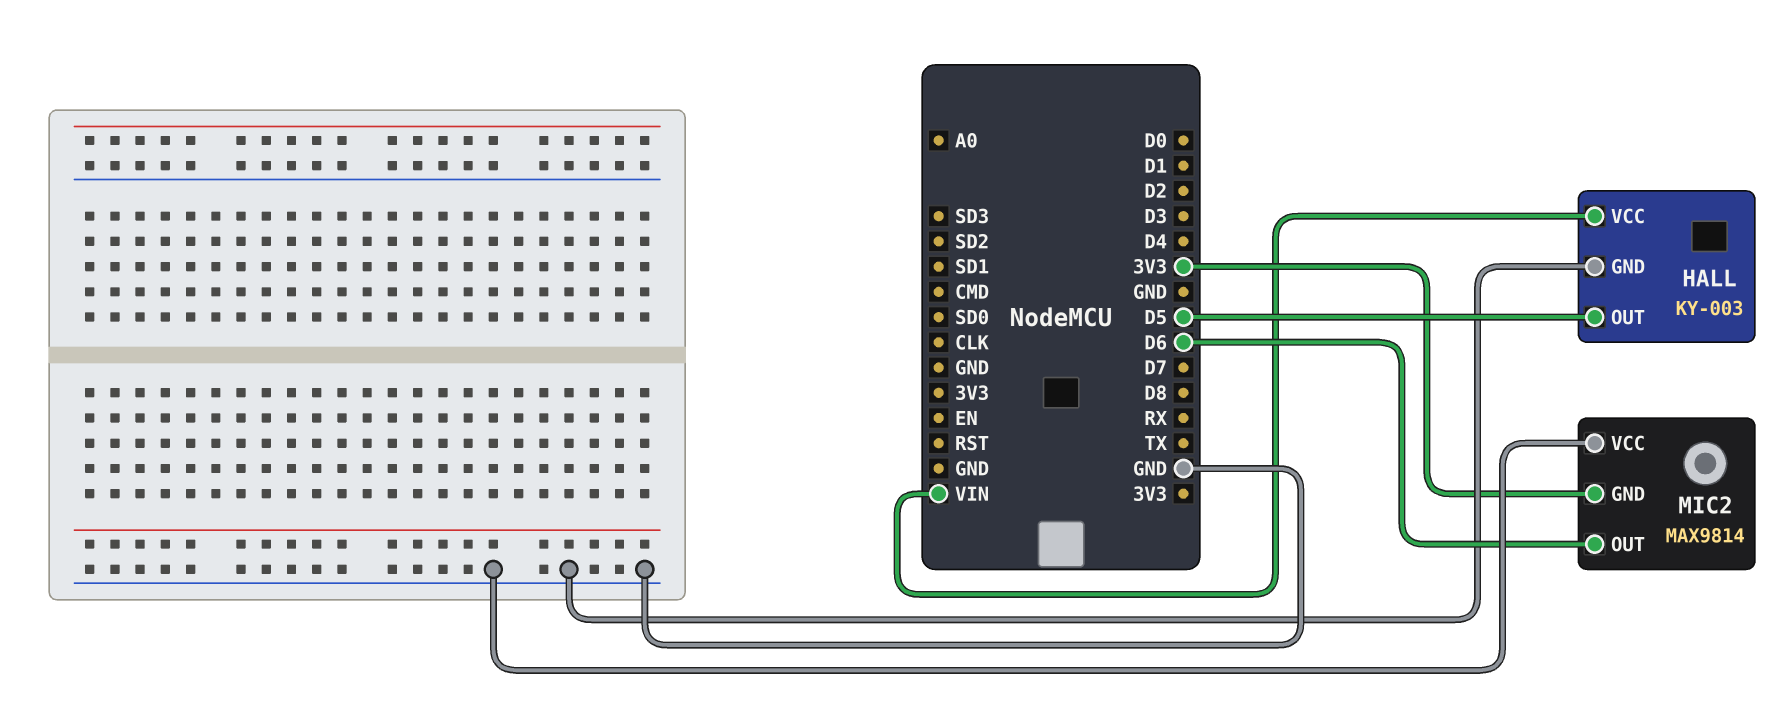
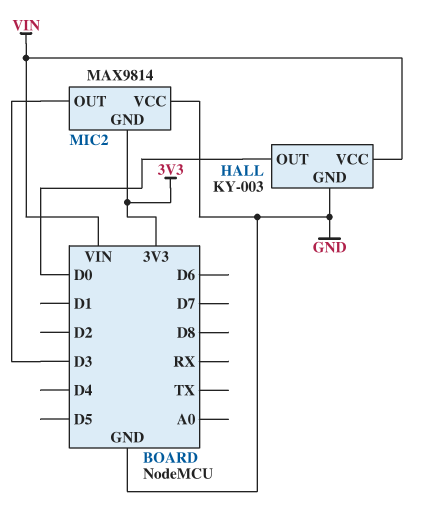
HALL pin OUT: D5 -> D0
MIC2 pin OUT: D6 -> D3

